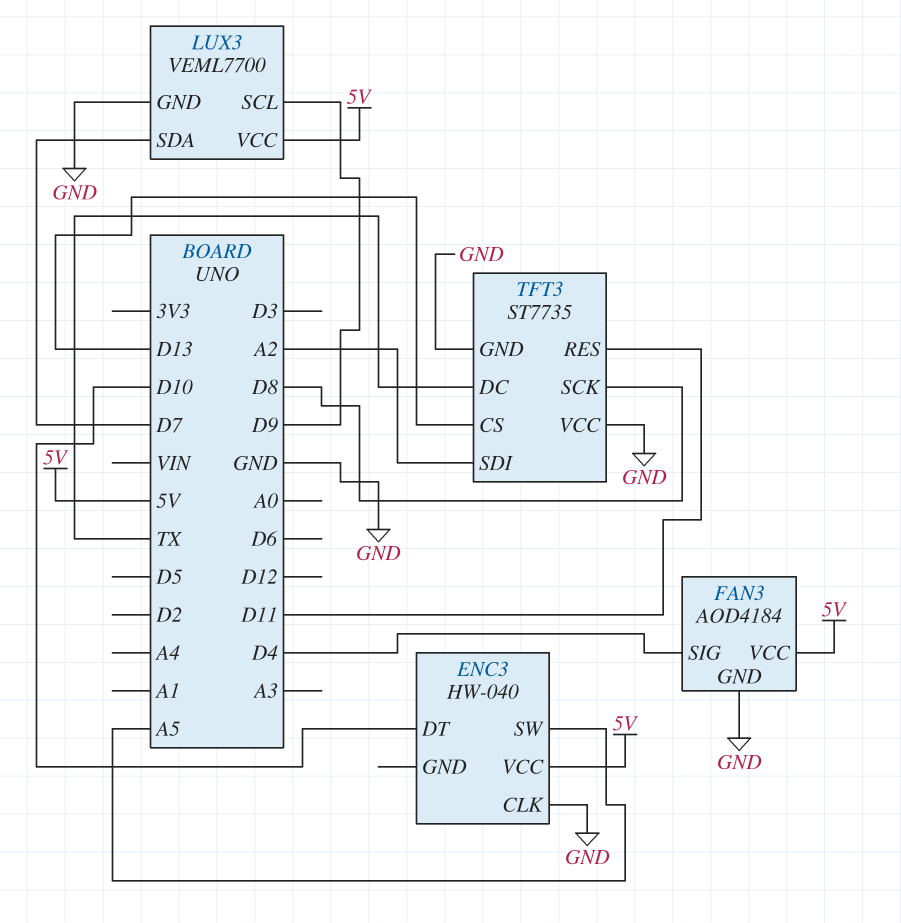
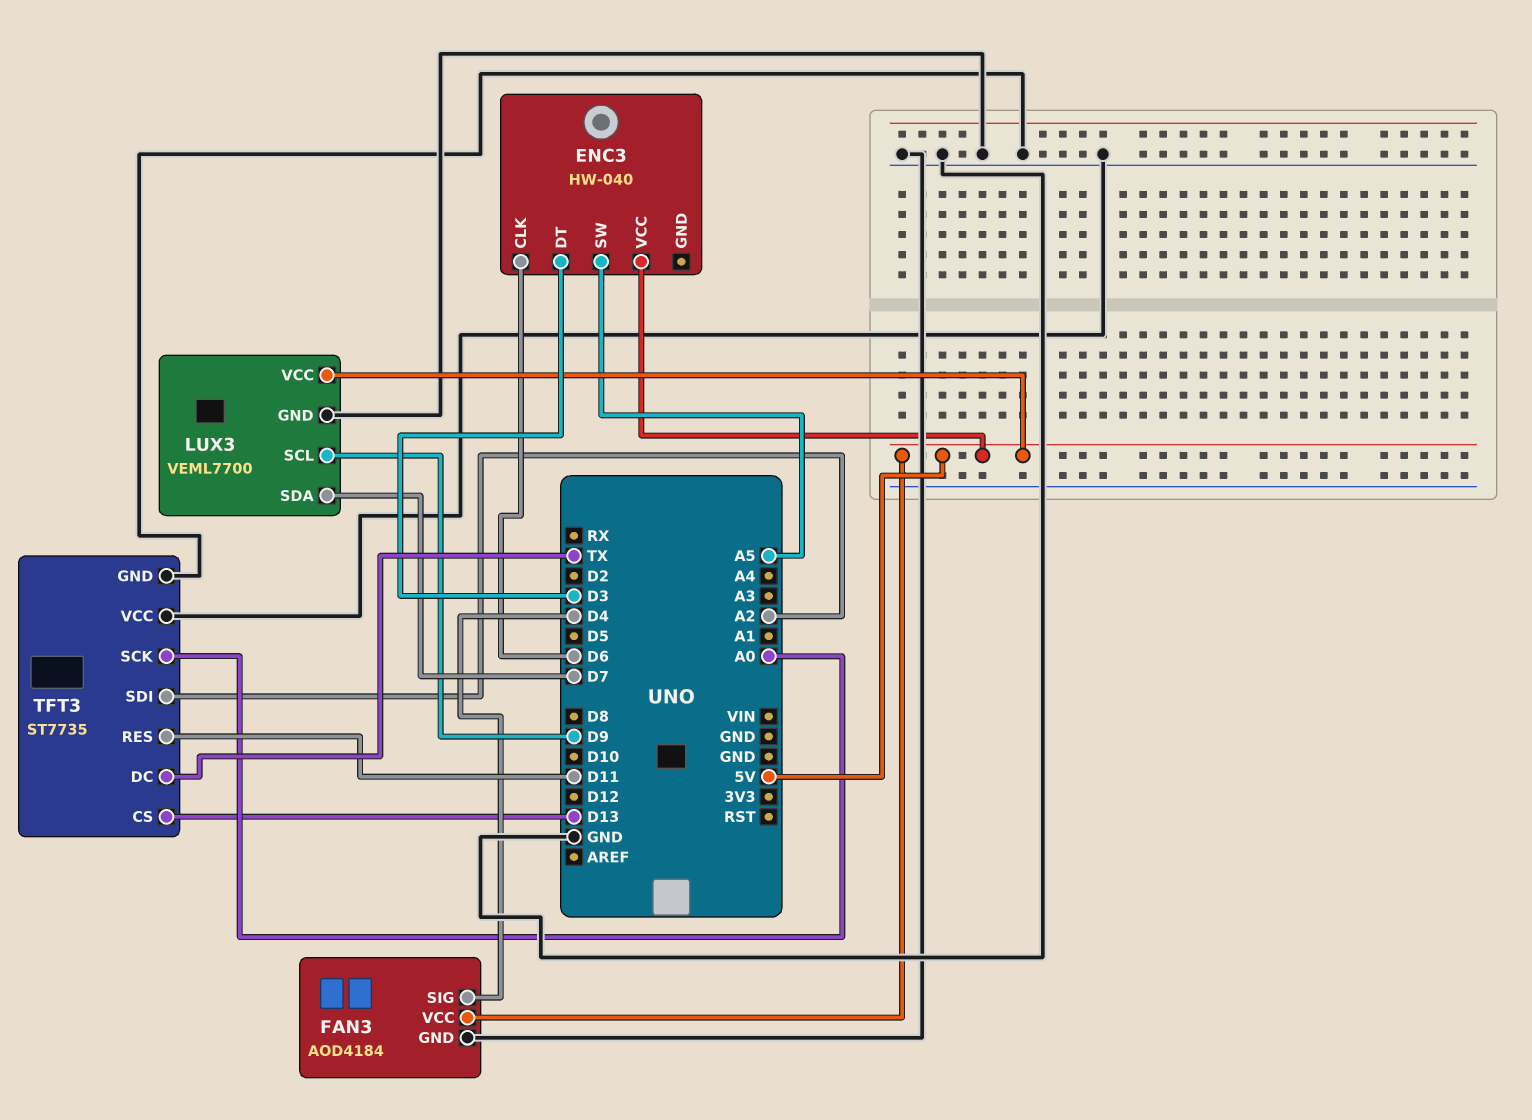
ENC3 pin CLK: GND -> D6
ENC3 pin DT: D10 -> D3
TFT3 pin SCK: D8 -> A0

